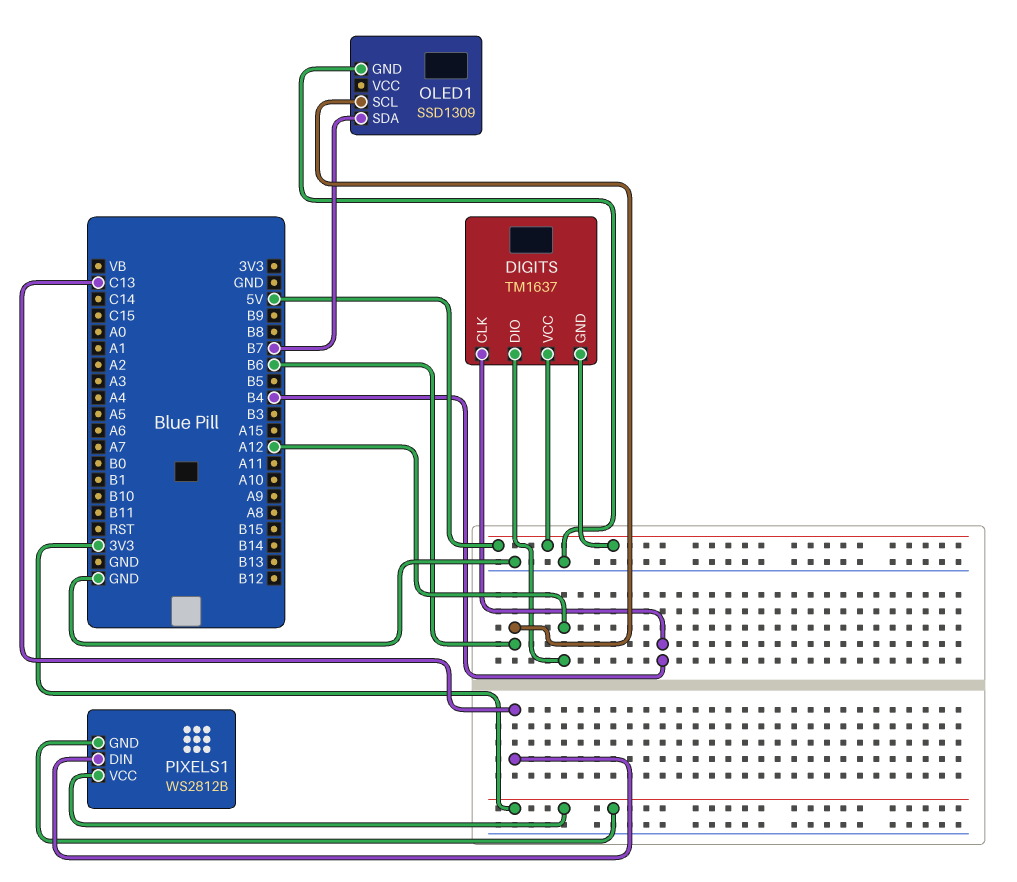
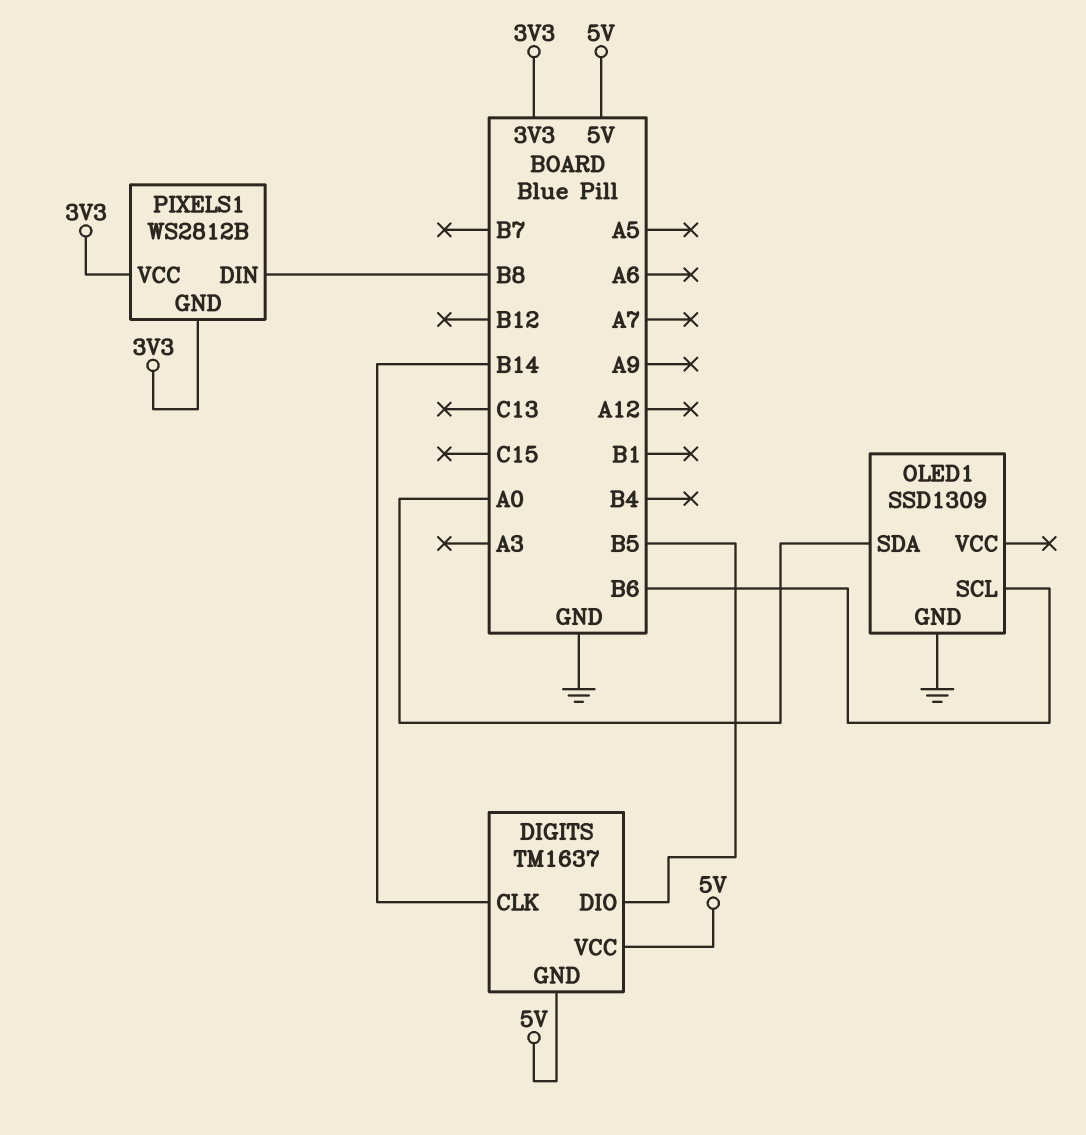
DIGITS pin CLK: B4 -> B14
DIGITS pin DIO: A12 -> B5
OLED1 pin SDA: B7 -> A0
PIXELS1 pin DIN: C13 -> B8

